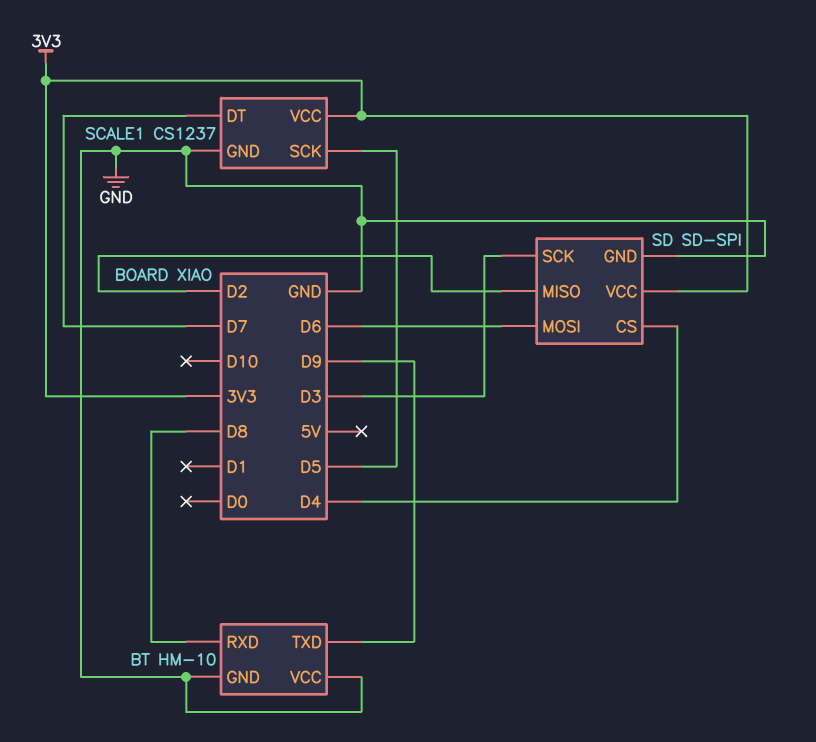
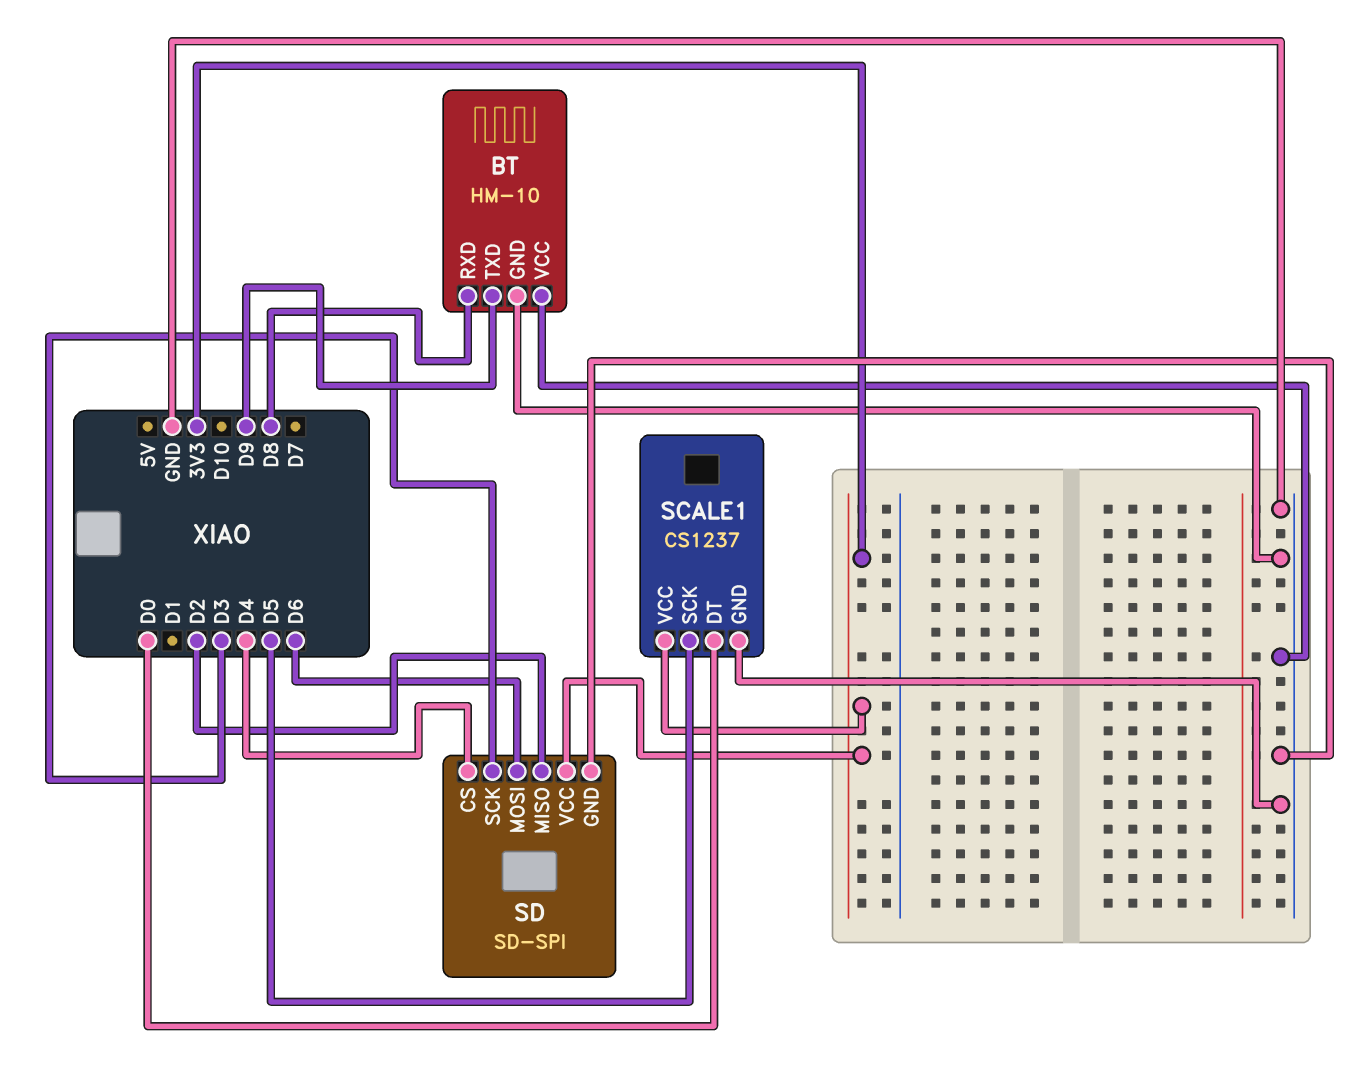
SCALE1 pin DT: D7 -> D0

